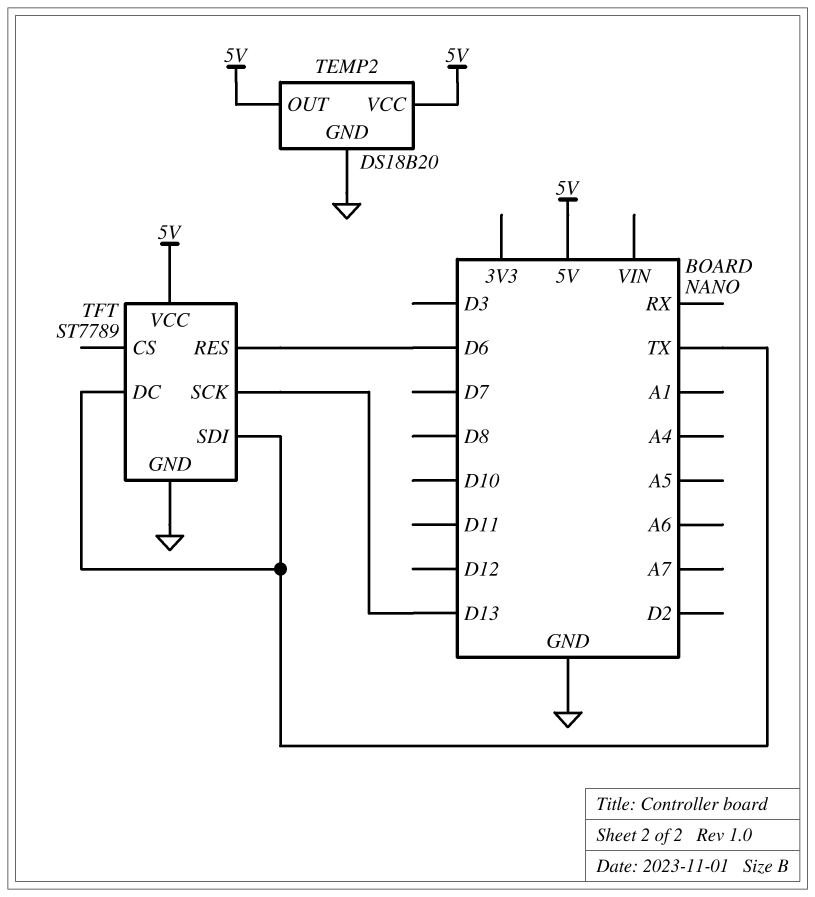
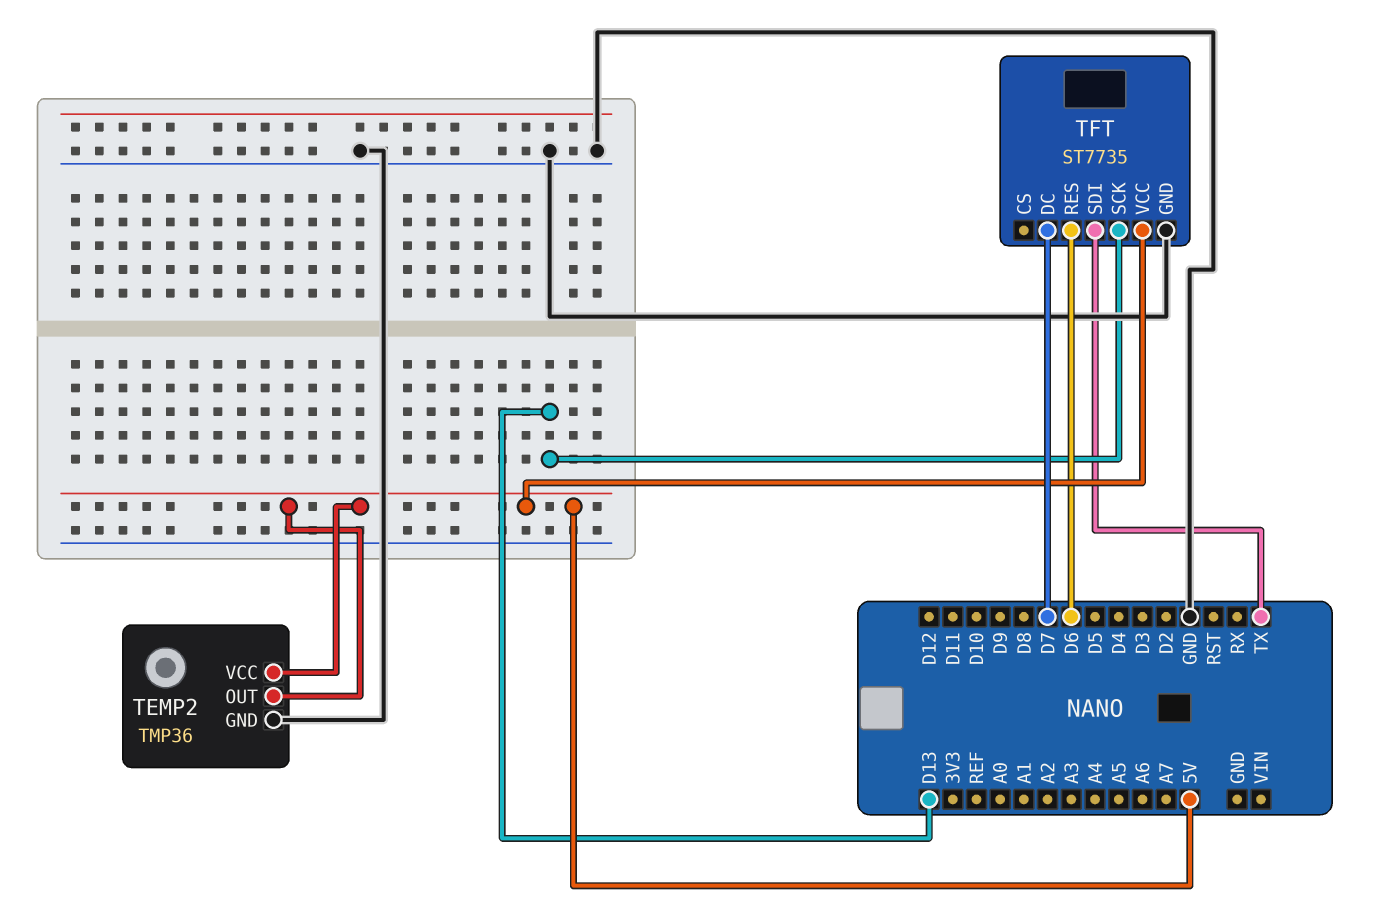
TEMP2: DS18B20 -> TMP36
TFT: ST7789 -> ST7735
TFT pin DC: TX -> D7

